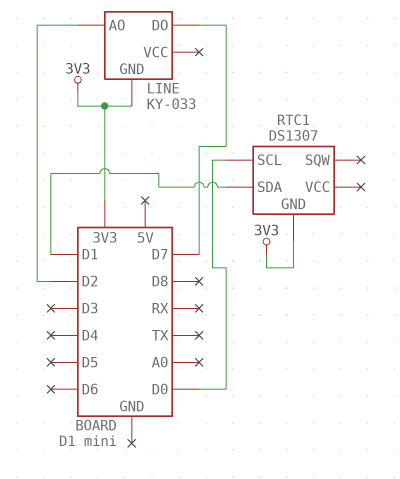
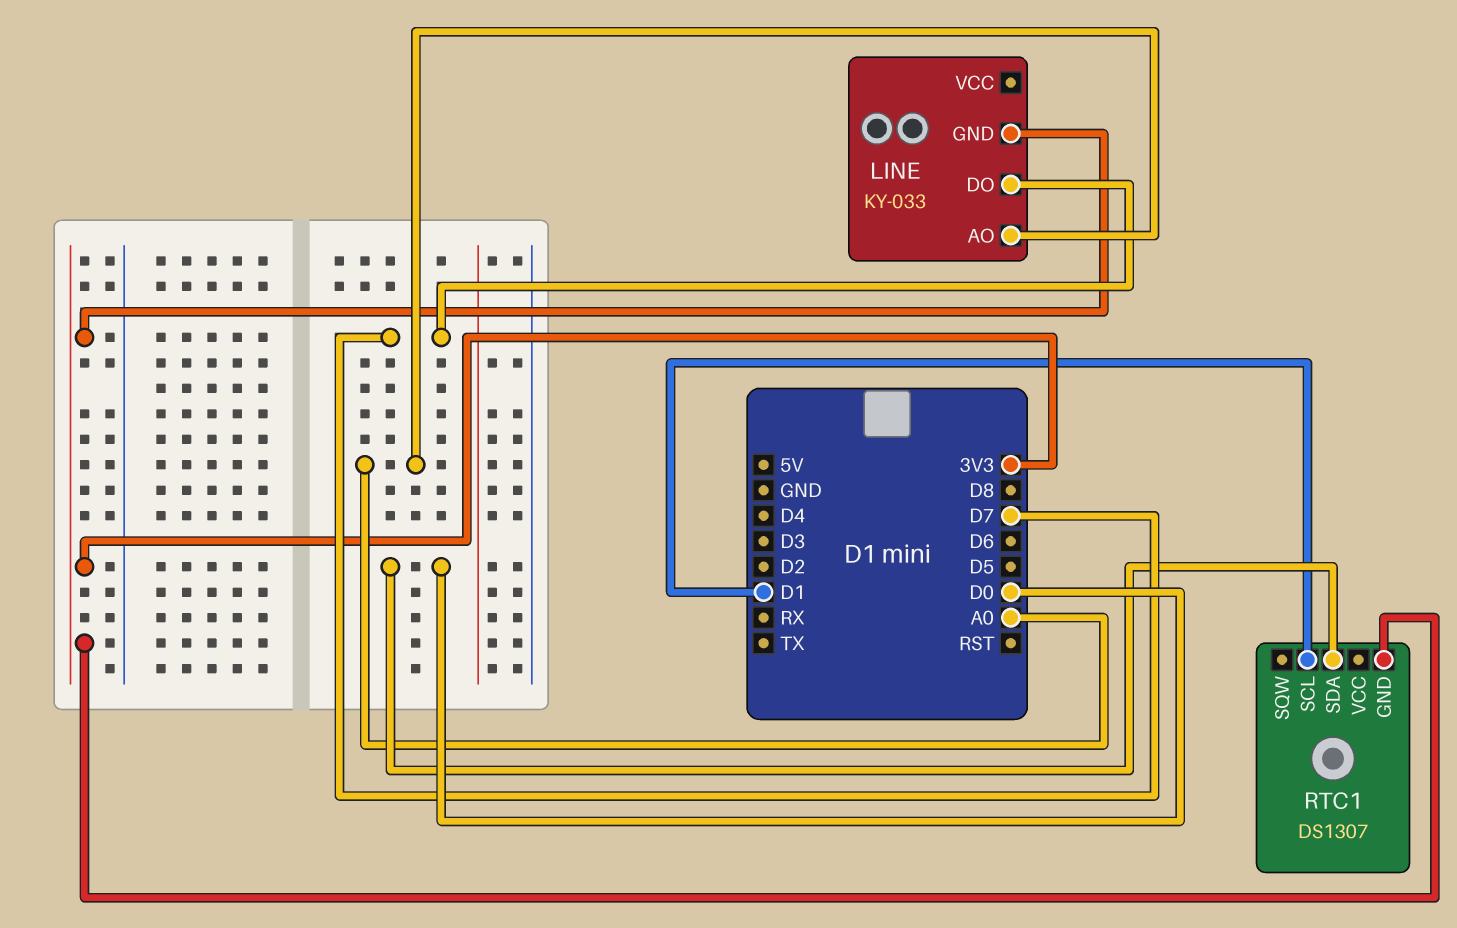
LINE pin AO: D2 -> A0
RTC1 pin SCL: D0 -> D1
RTC1 pin SDA: D1 -> D0

